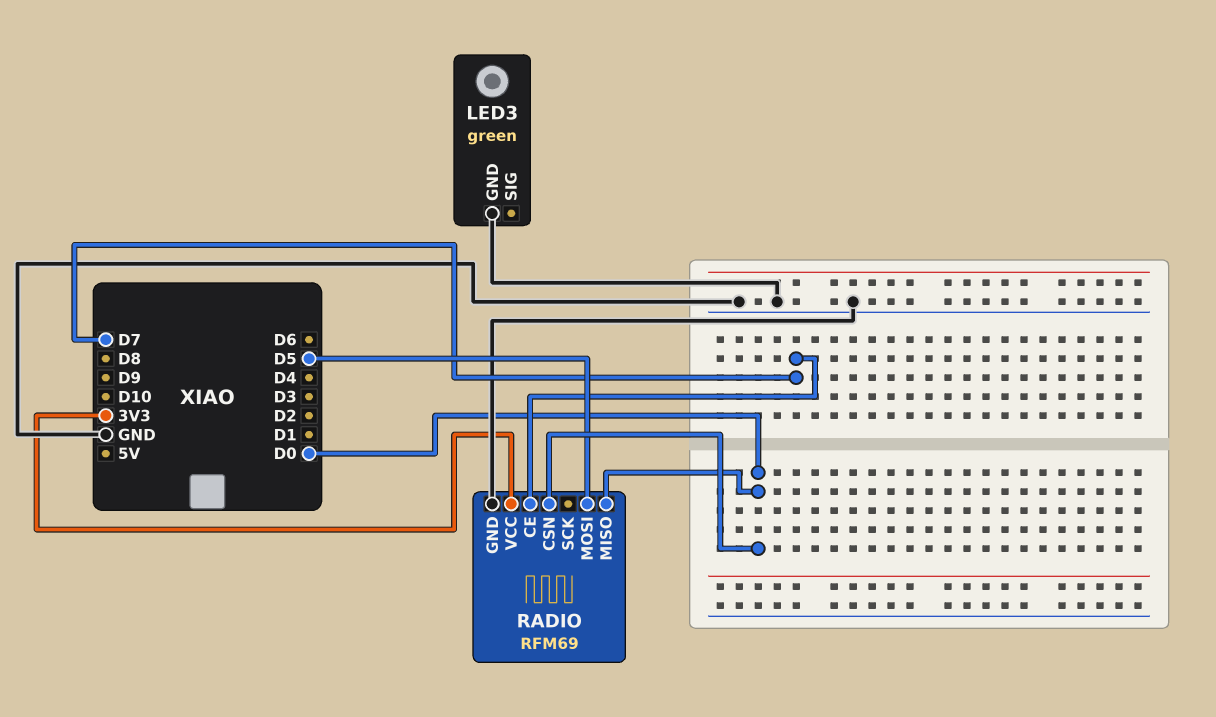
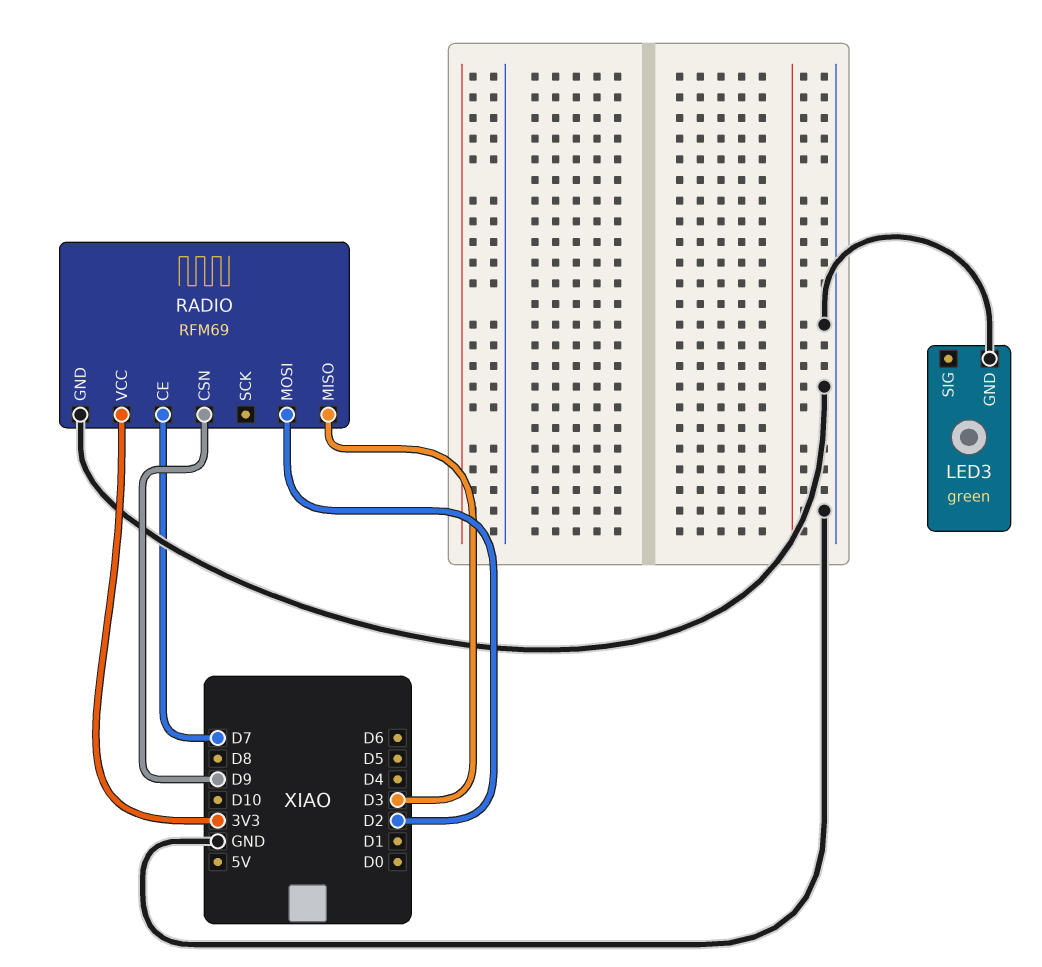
RADIO pin CSN: D0 -> D9
RADIO pin MISO: D0 -> D3
RADIO pin MOSI: D5 -> D2

